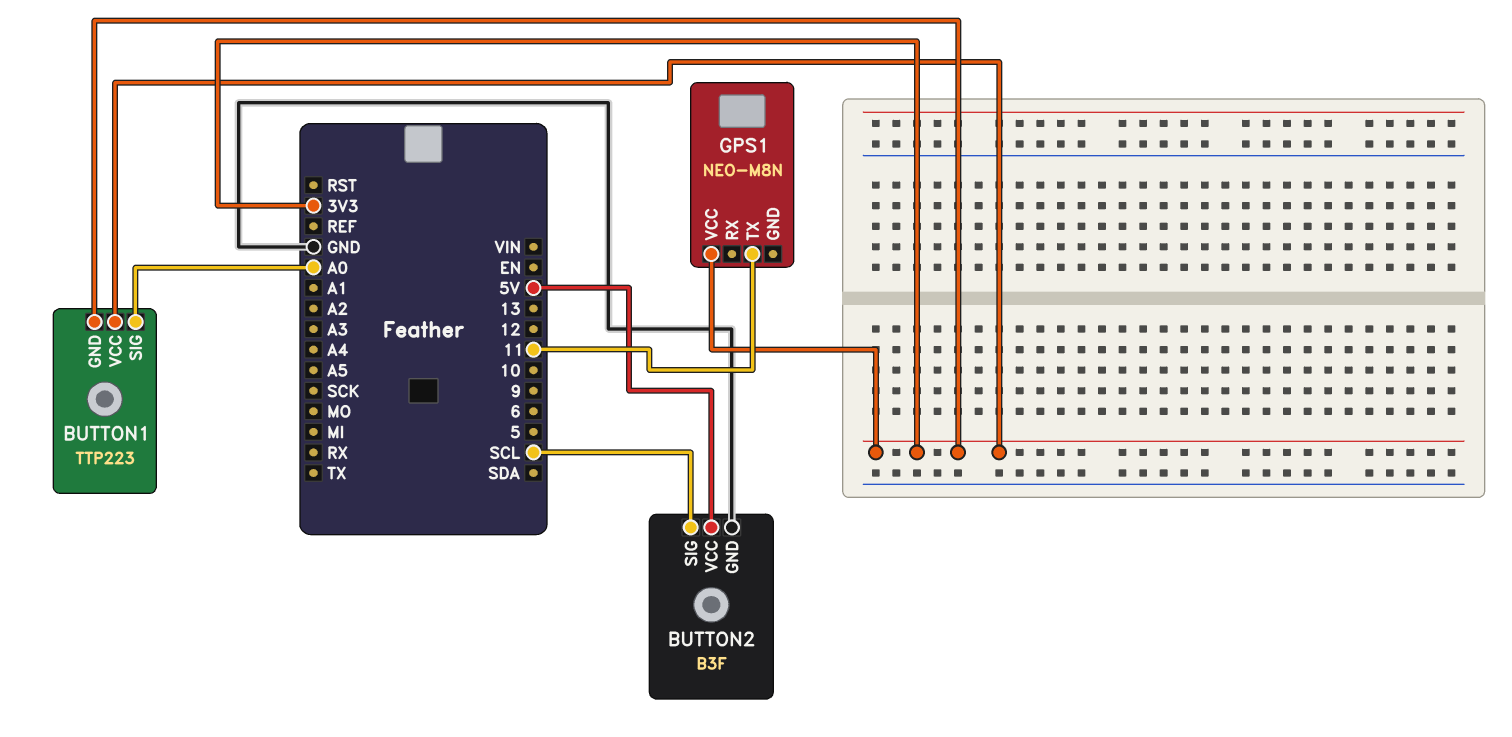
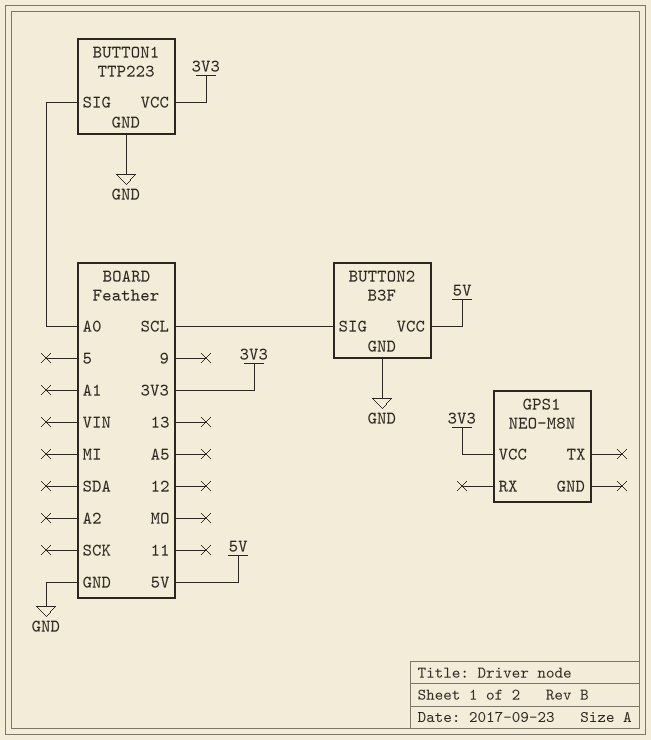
BUTTON1 pin GND: 3V3 -> GND
GPS1 pin TX: 11 -> none

